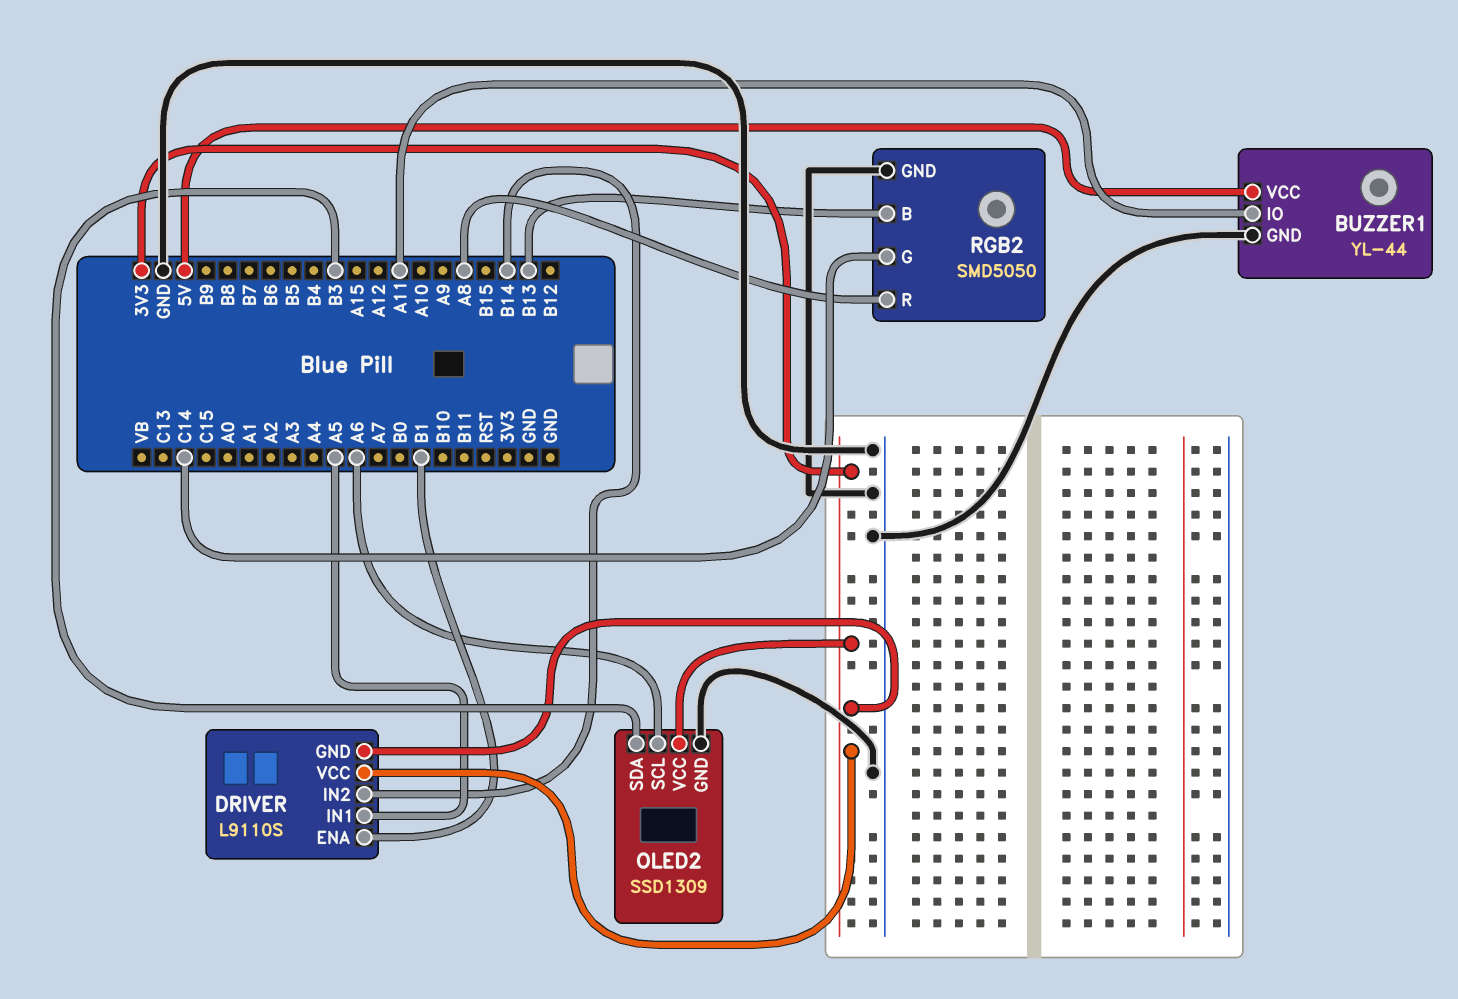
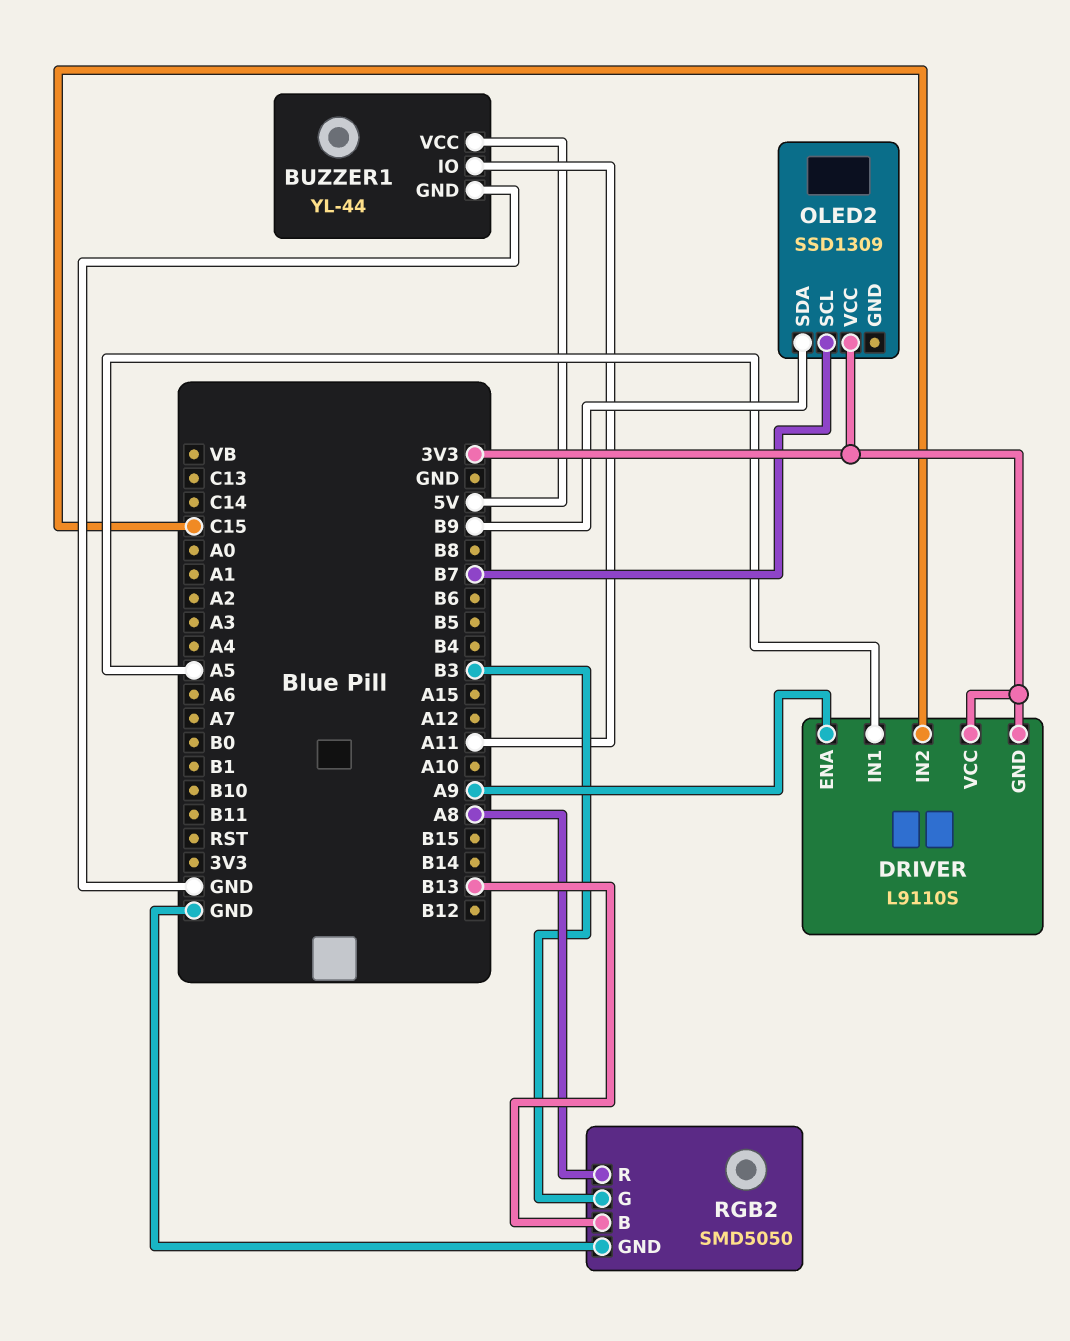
DRIVER pin ENA: B1 -> A9
DRIVER pin IN2: B14 -> C15
OLED2 pin GND: GND -> none
OLED2 pin SCL: A6 -> B7
OLED2 pin SDA: B3 -> B9
RGB2 pin G: C14 -> B3

